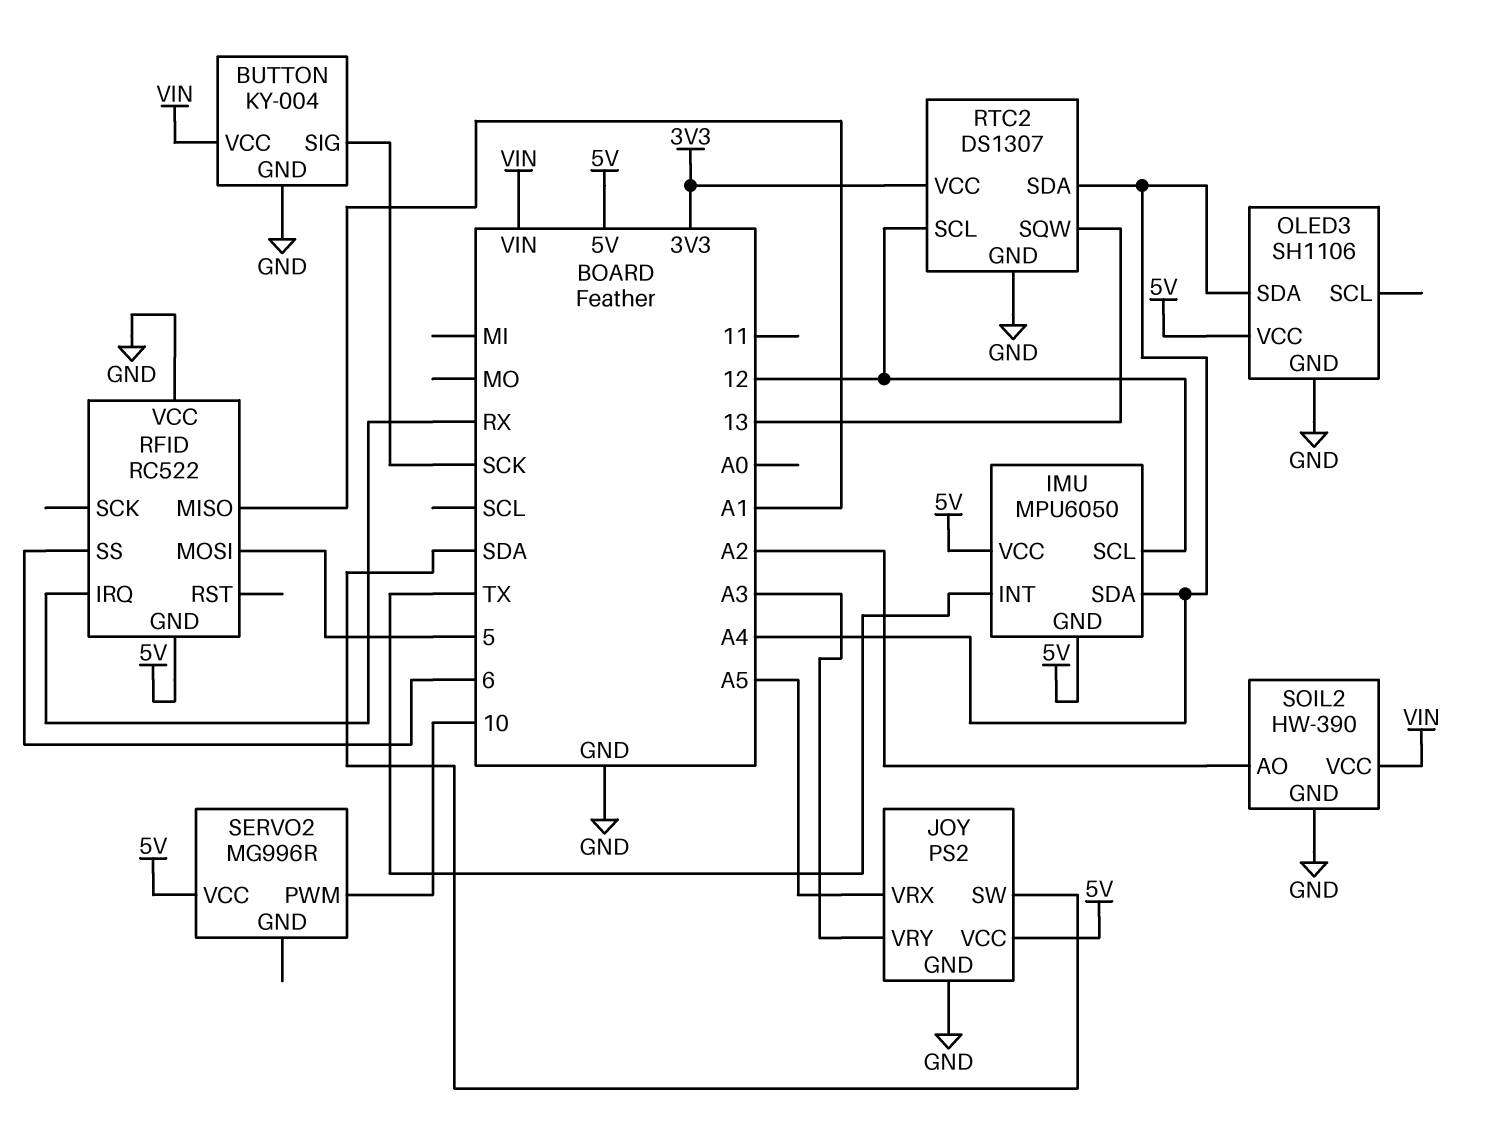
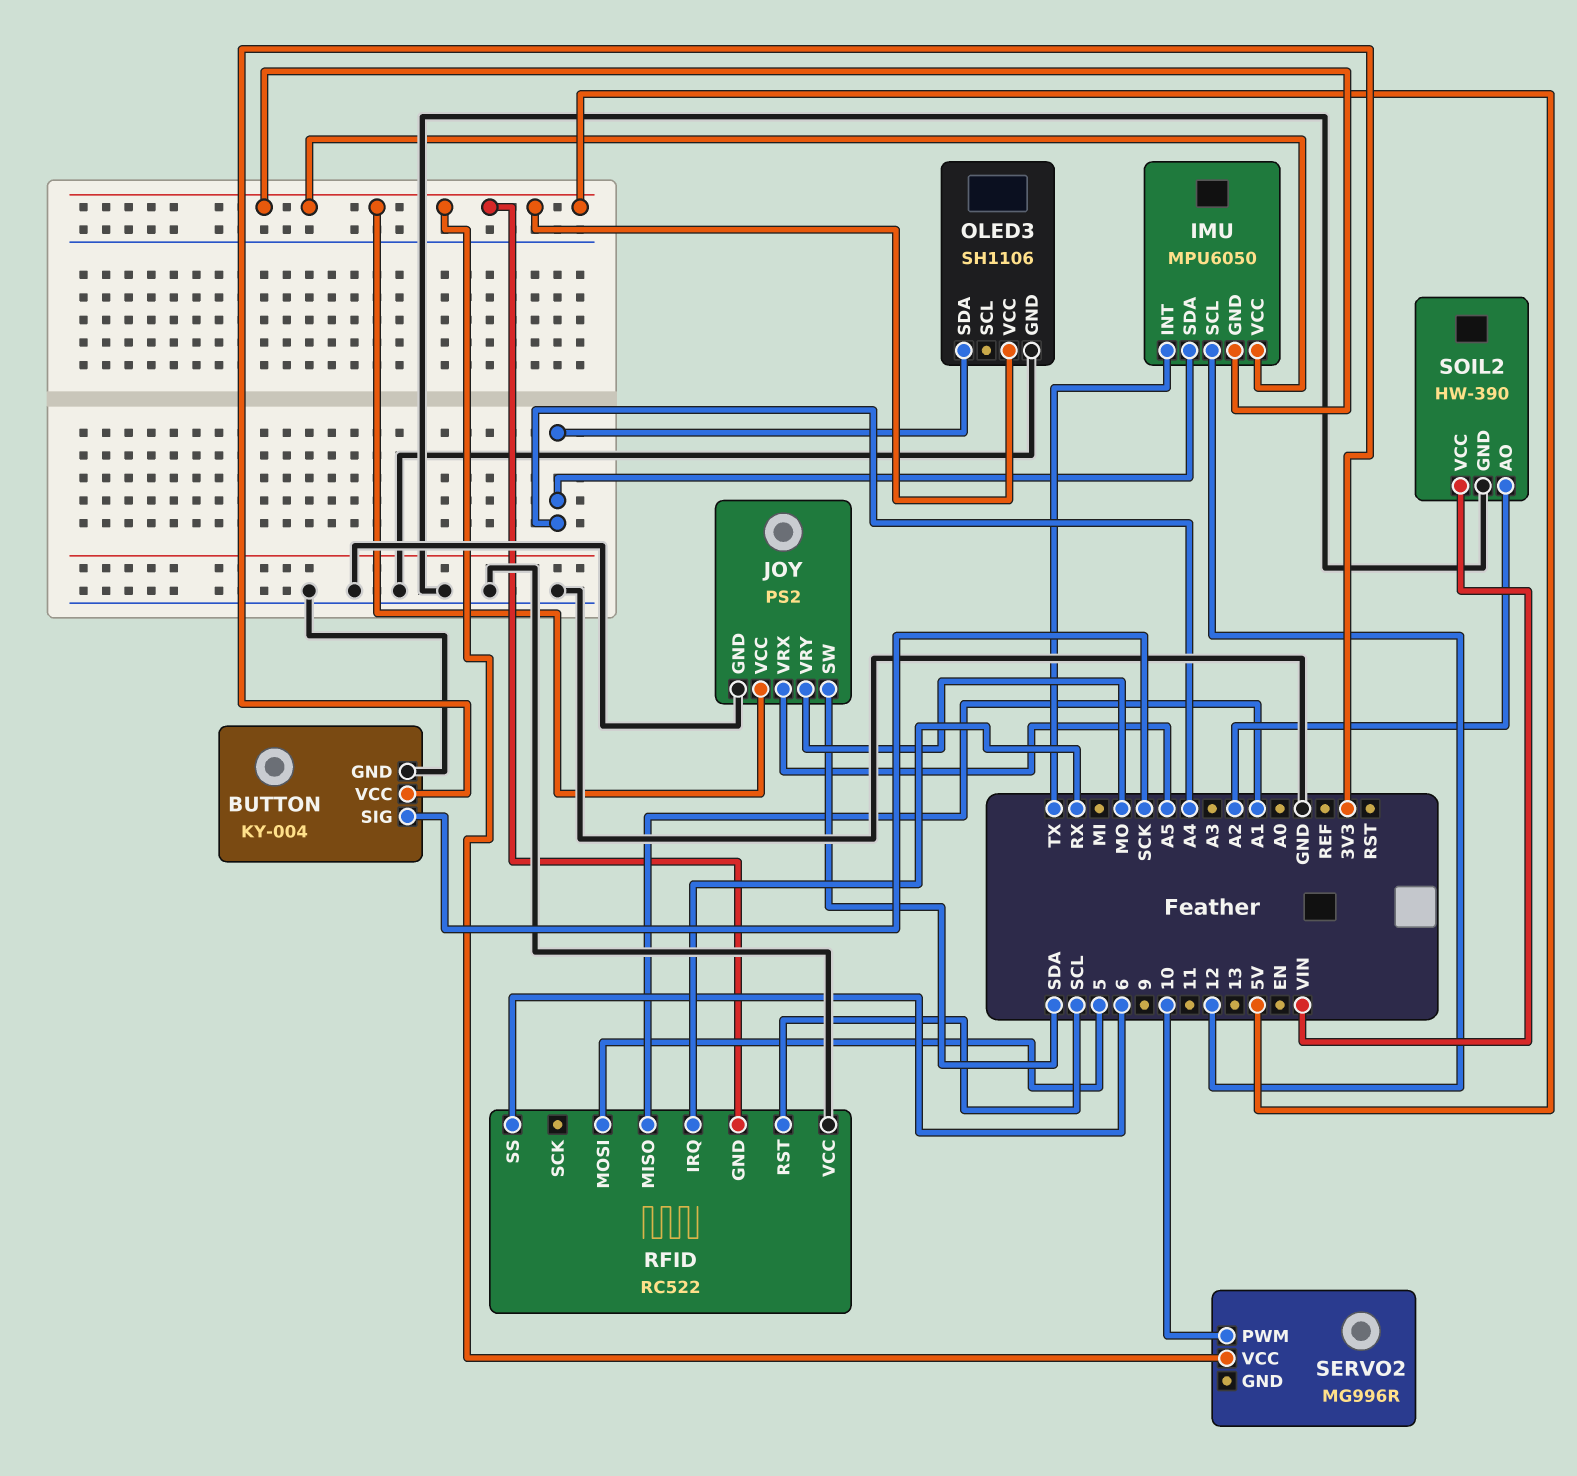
BUTTON pin VCC: VIN -> 3V3
JOY pin VRY: A3 -> MO
RFID pin RST: none -> SCL
RTC2: DS1307 -> none
RTC2 pin GND: GND -> none
RTC2 pin SCL: 12 -> none
RTC2 pin SDA: A4 -> none
RTC2 pin SQW: 13 -> none
RTC2 pin VCC: 3V3 -> none

